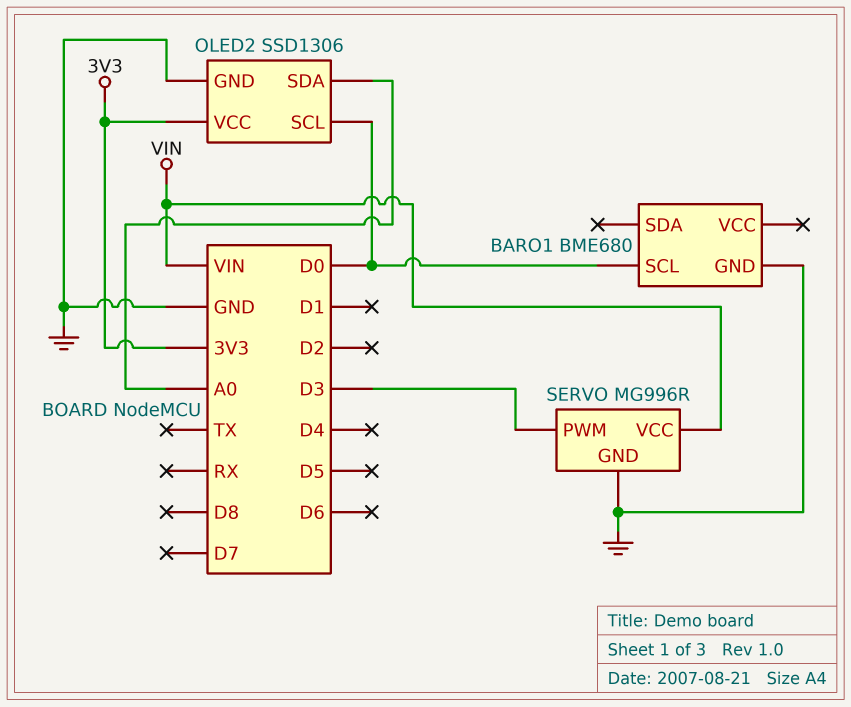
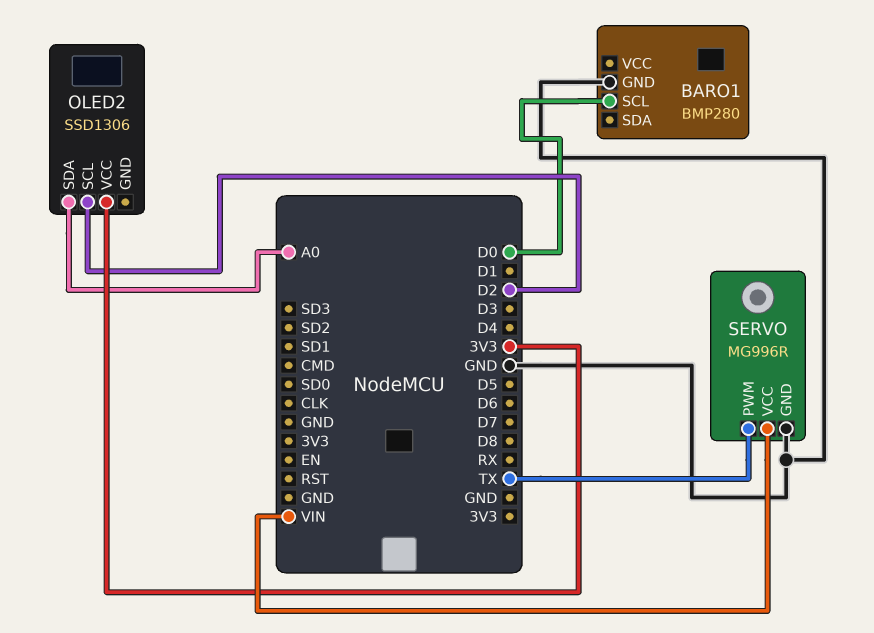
BARO1: BME680 -> BMP280
OLED2 pin GND: GND -> none
OLED2 pin SCL: D0 -> D2
SERVO pin PWM: D3 -> TX

